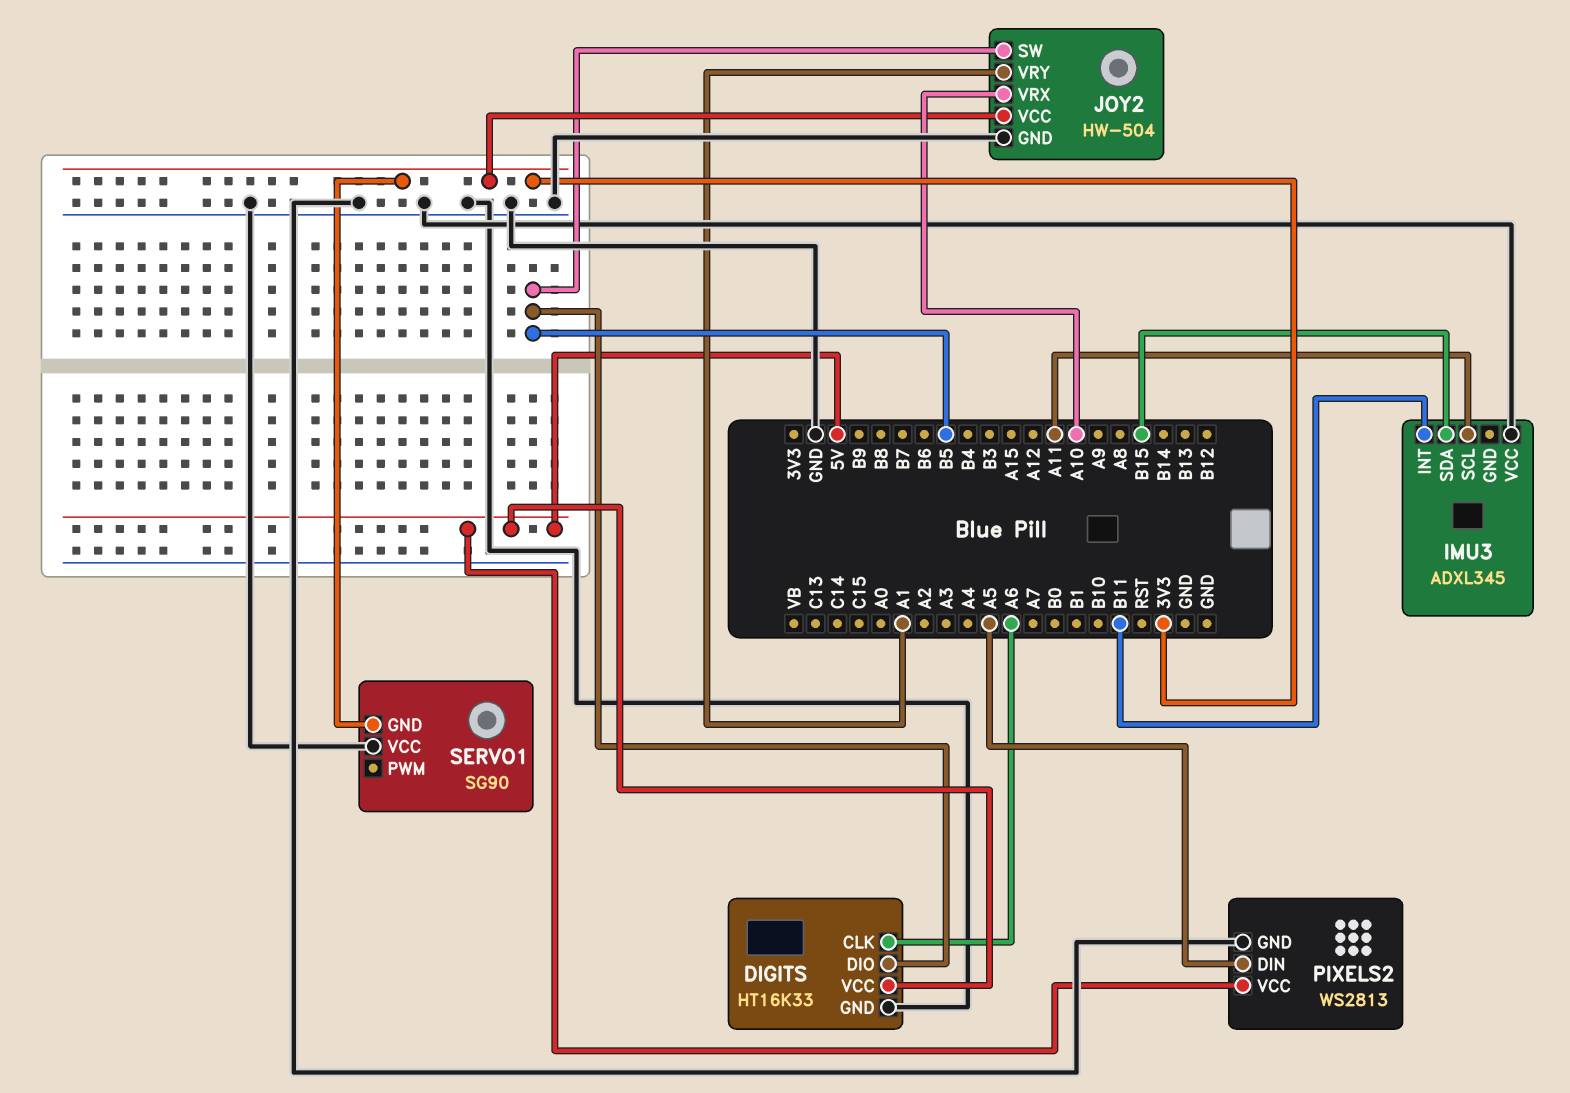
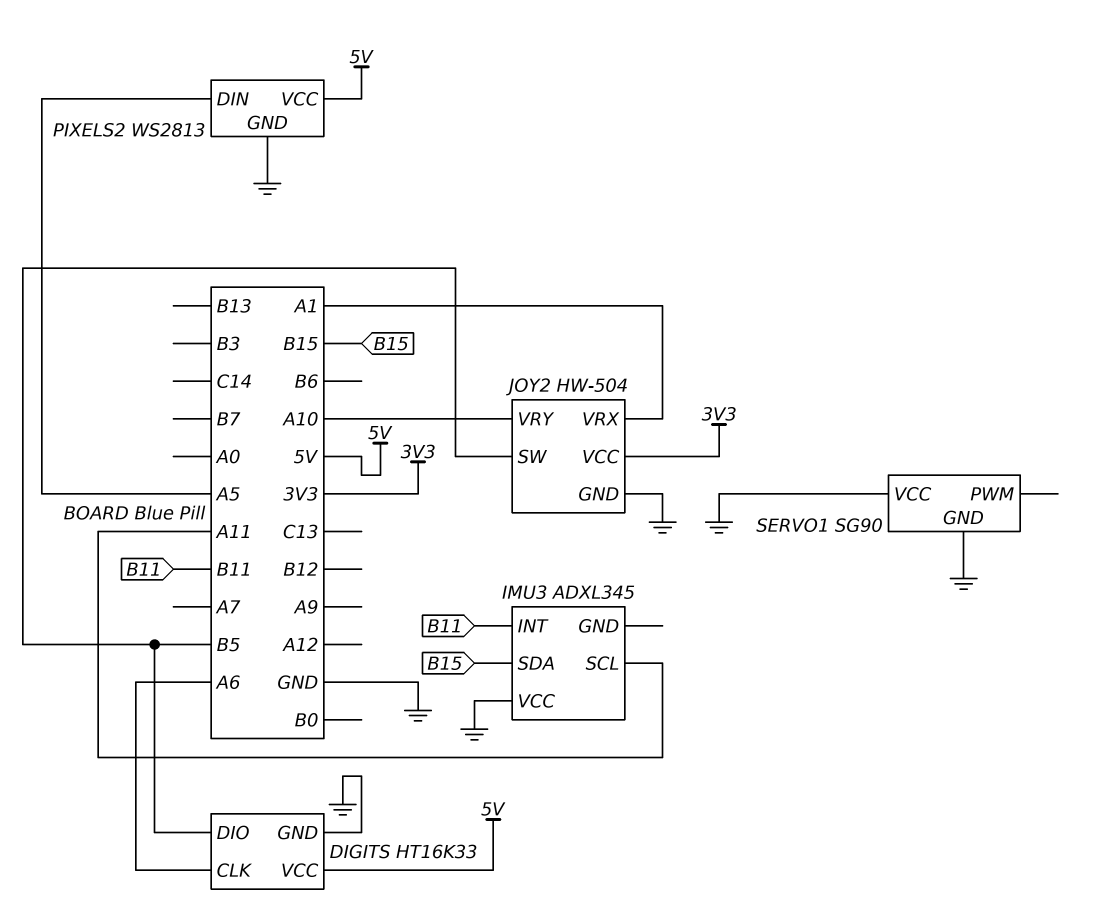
JOY2 pin VRX: A10 -> A1
JOY2 pin VRY: A1 -> A10
SERVO1 pin GND: 3V3 -> GND

